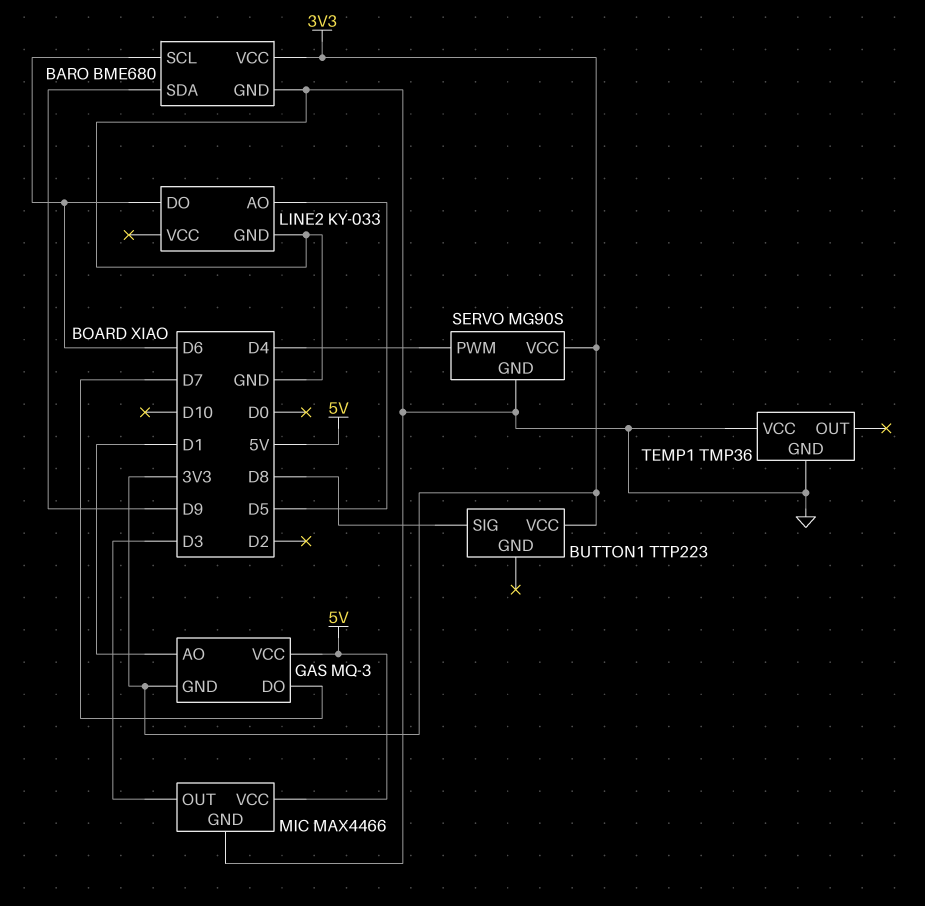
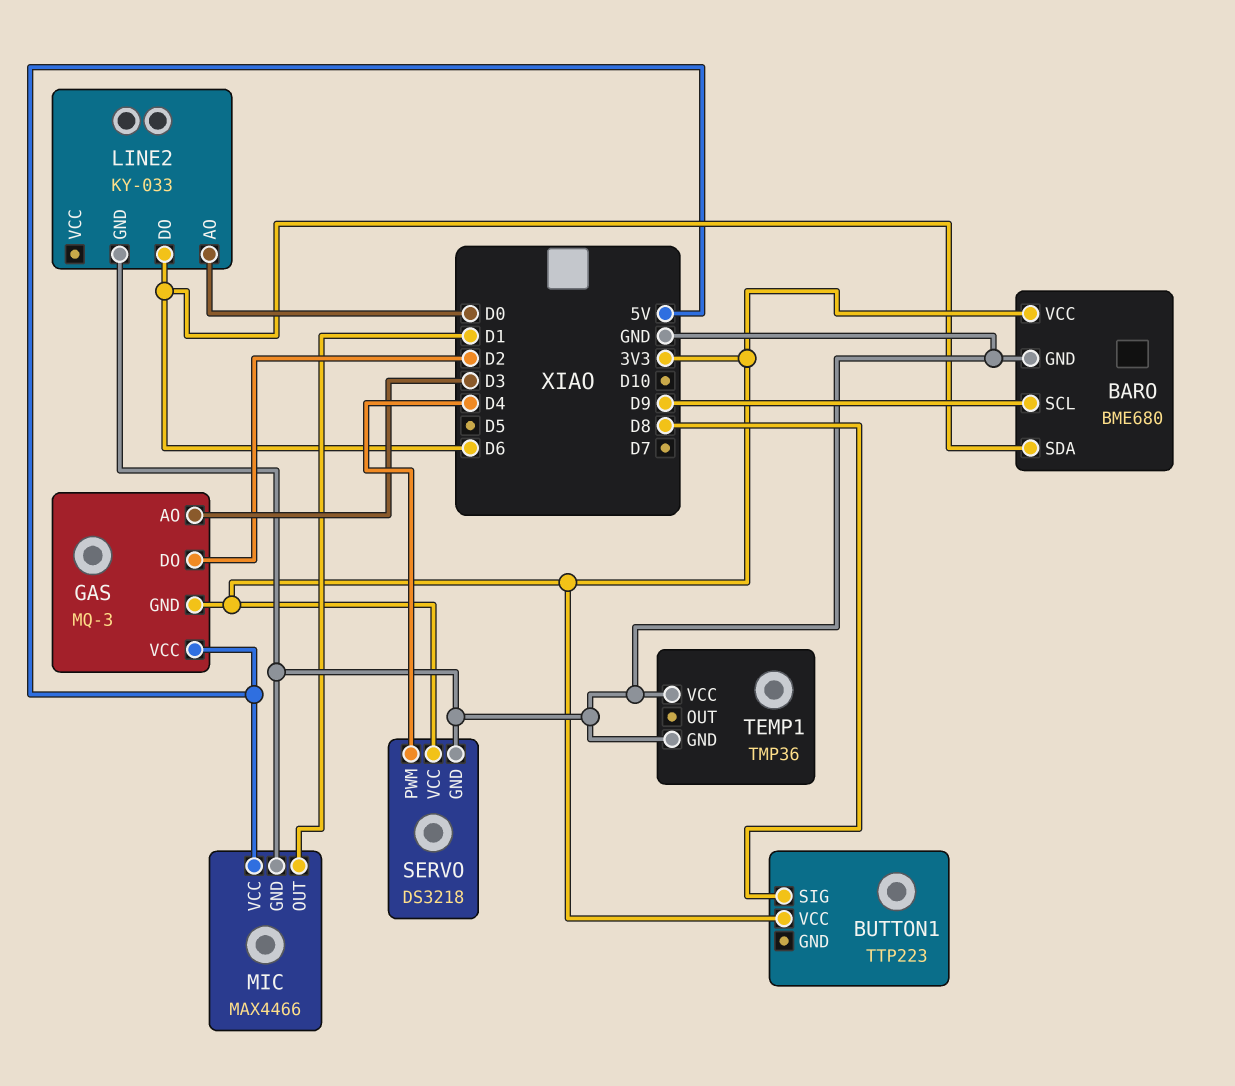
BARO pin SCL: D6 -> D9
BARO pin SDA: D9 -> D6
GAS pin AO: D1 -> D3
GAS pin DO: D7 -> D2
LINE2 pin AO: D5 -> D0
MIC pin OUT: D3 -> D1
SERVO: MG90S -> DS3218

